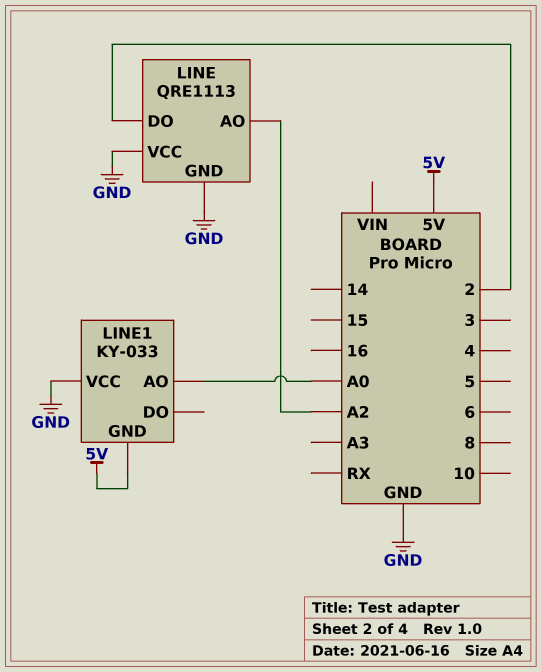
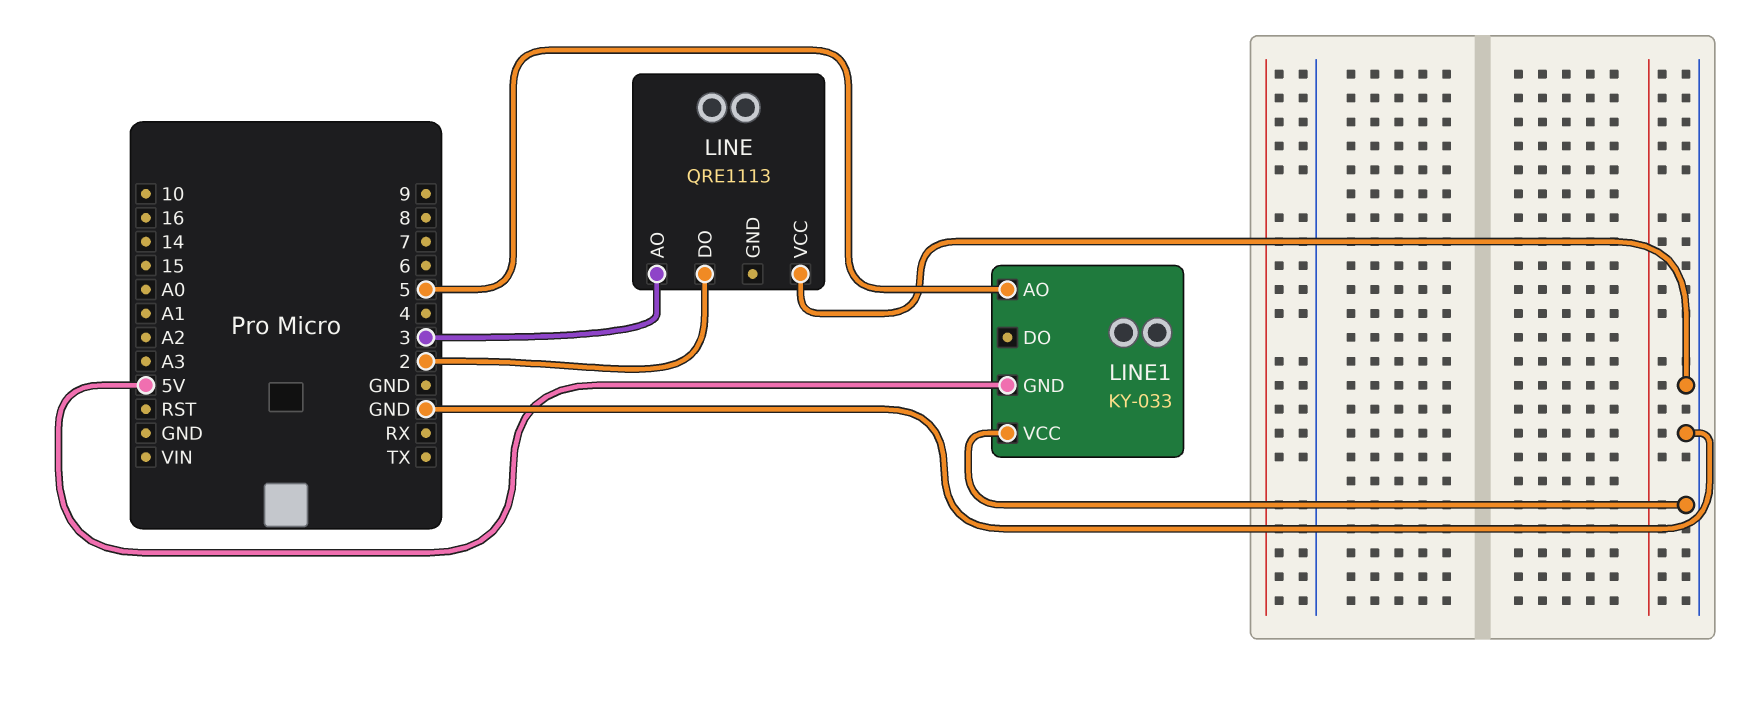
LINE pin AO: A2 -> 3
LINE pin GND: GND -> none
LINE1 pin AO: A0 -> 5

